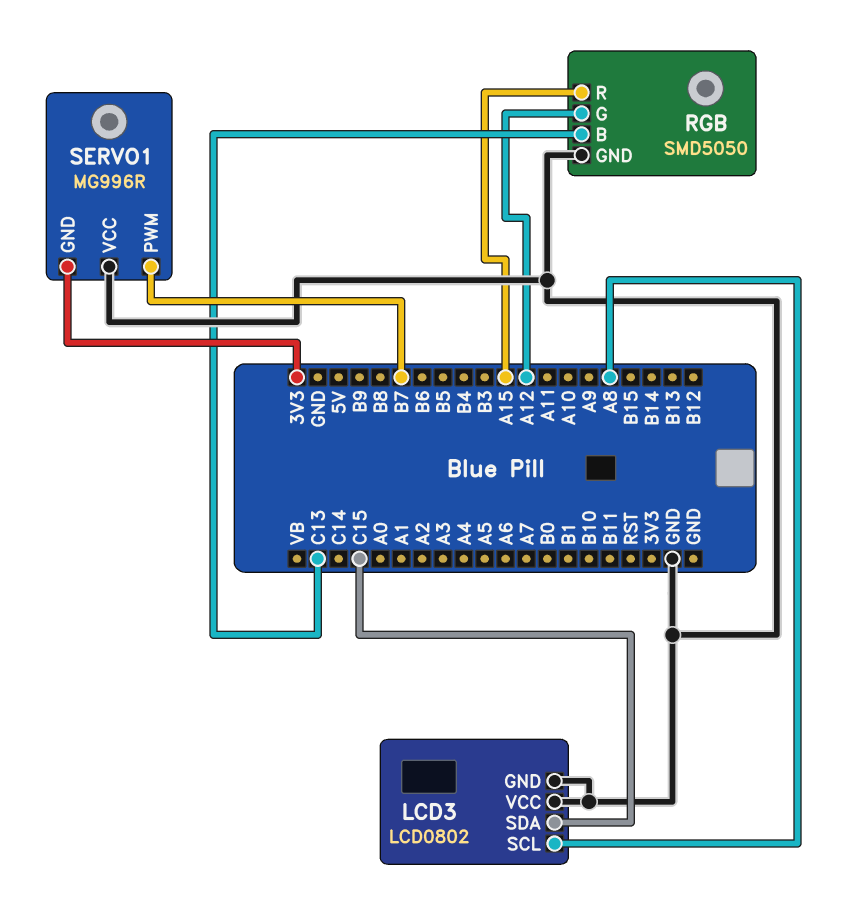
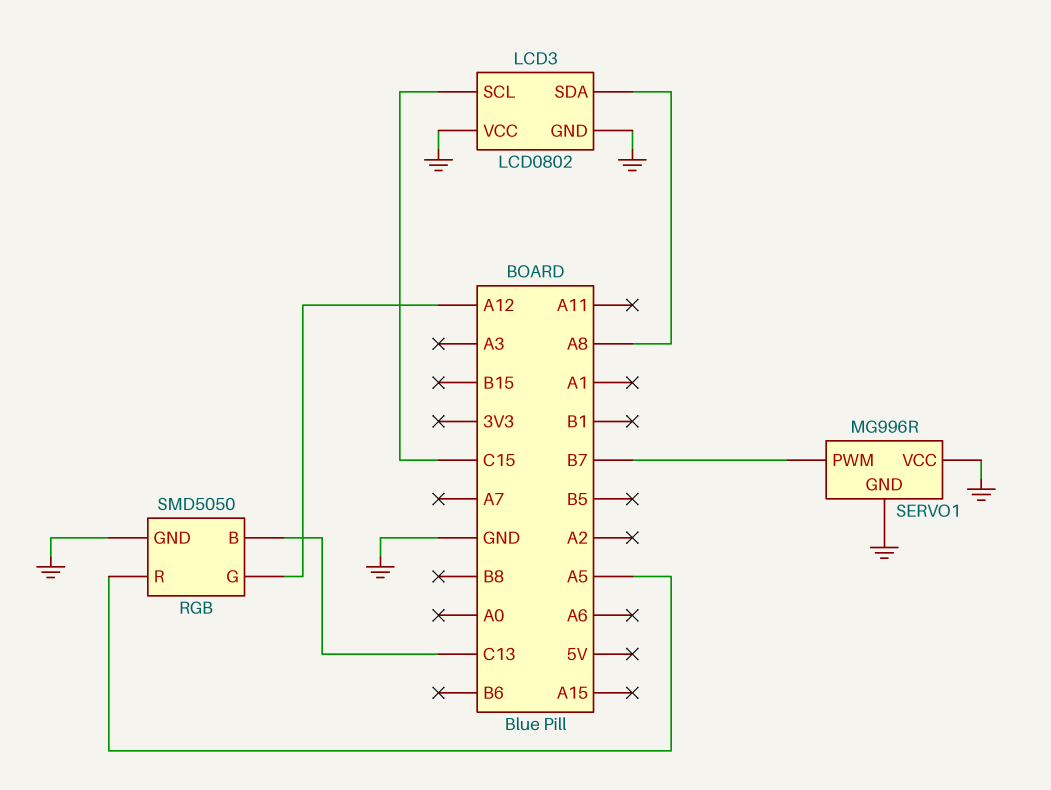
LCD3 pin SCL: A8 -> C15
LCD3 pin SDA: C15 -> A8
RGB pin R: A15 -> A5
SERVO1 pin GND: 3V3 -> GND

